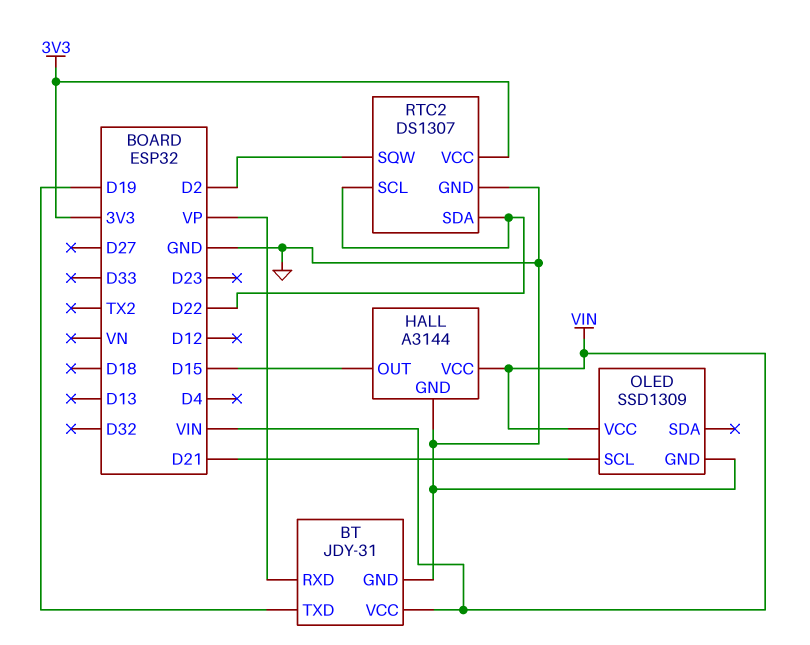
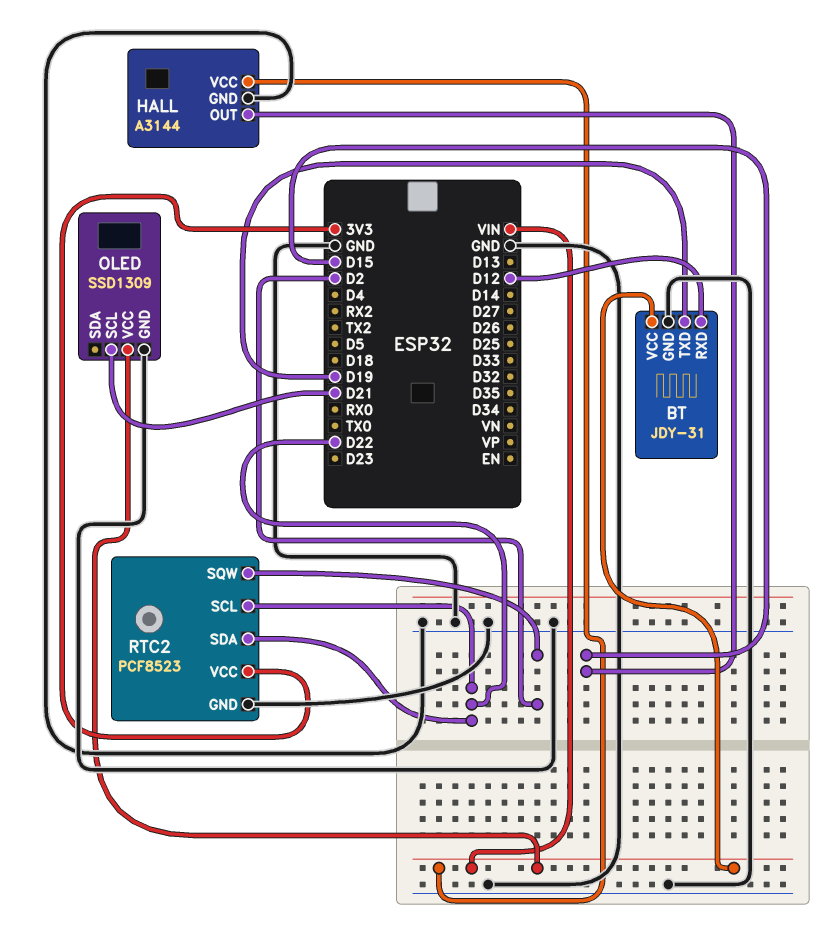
BT pin RXD: VP -> D12
RTC2: DS1307 -> PCF8523

